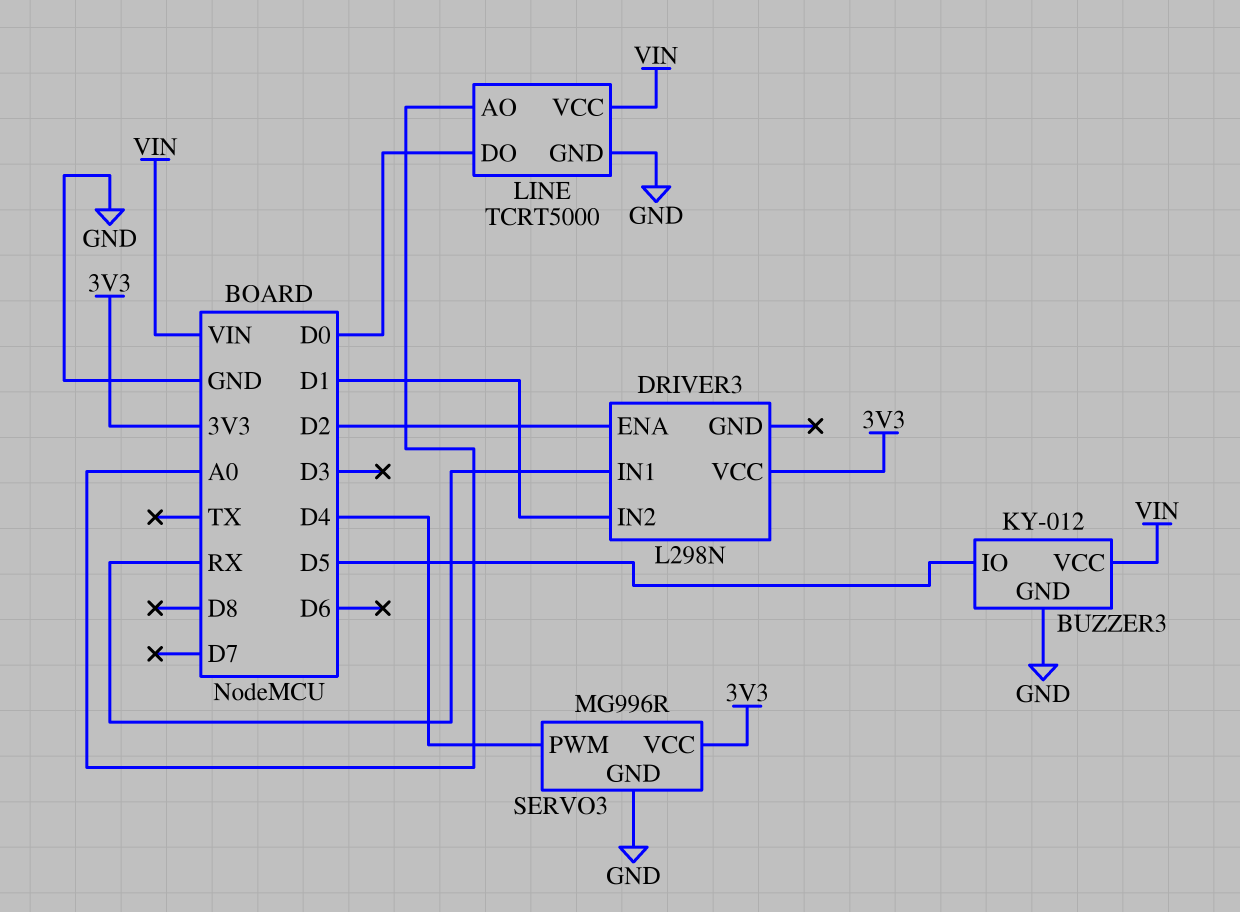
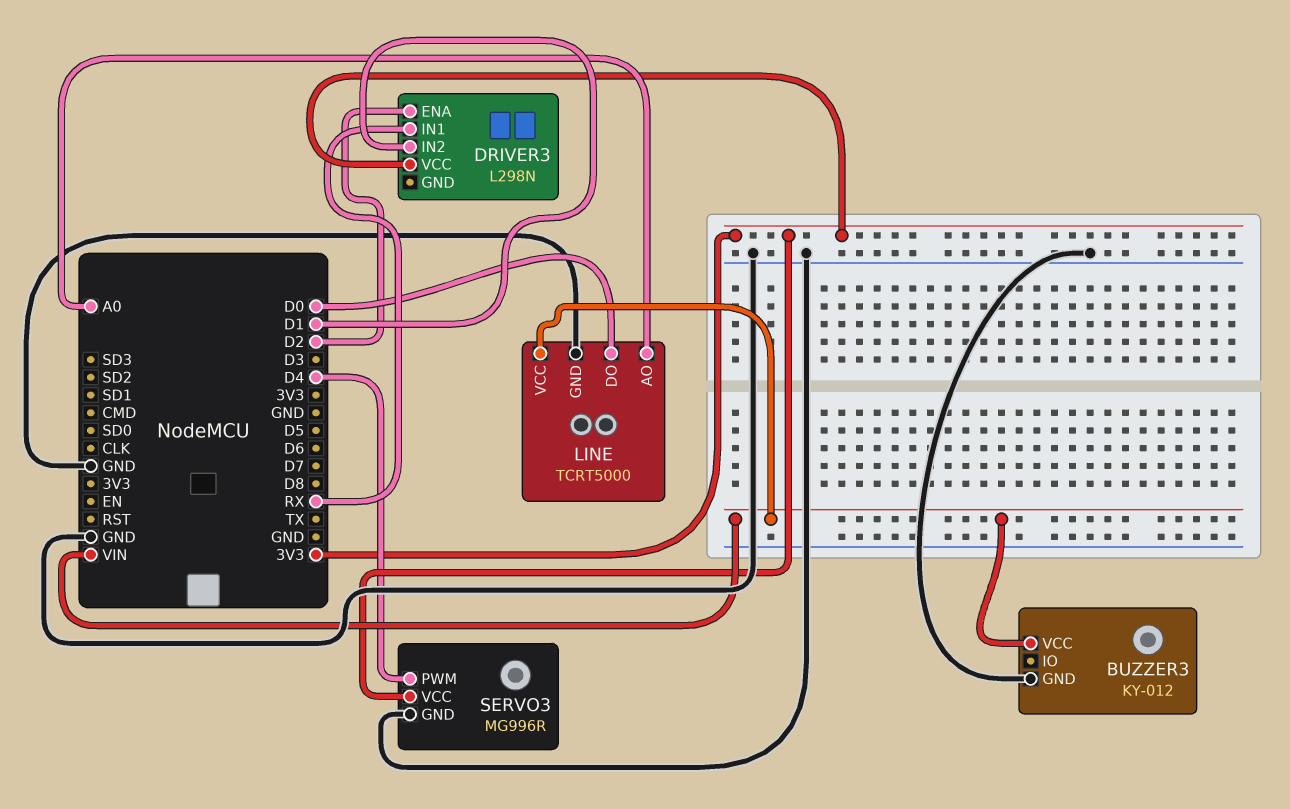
BUZZER3 pin IO: D5 -> none

